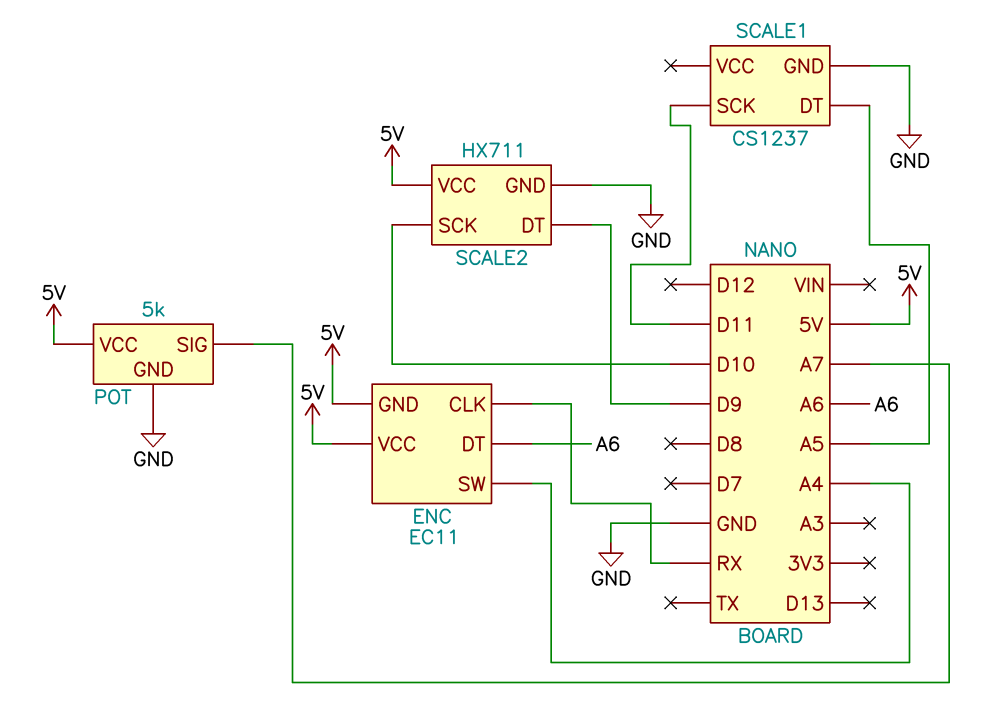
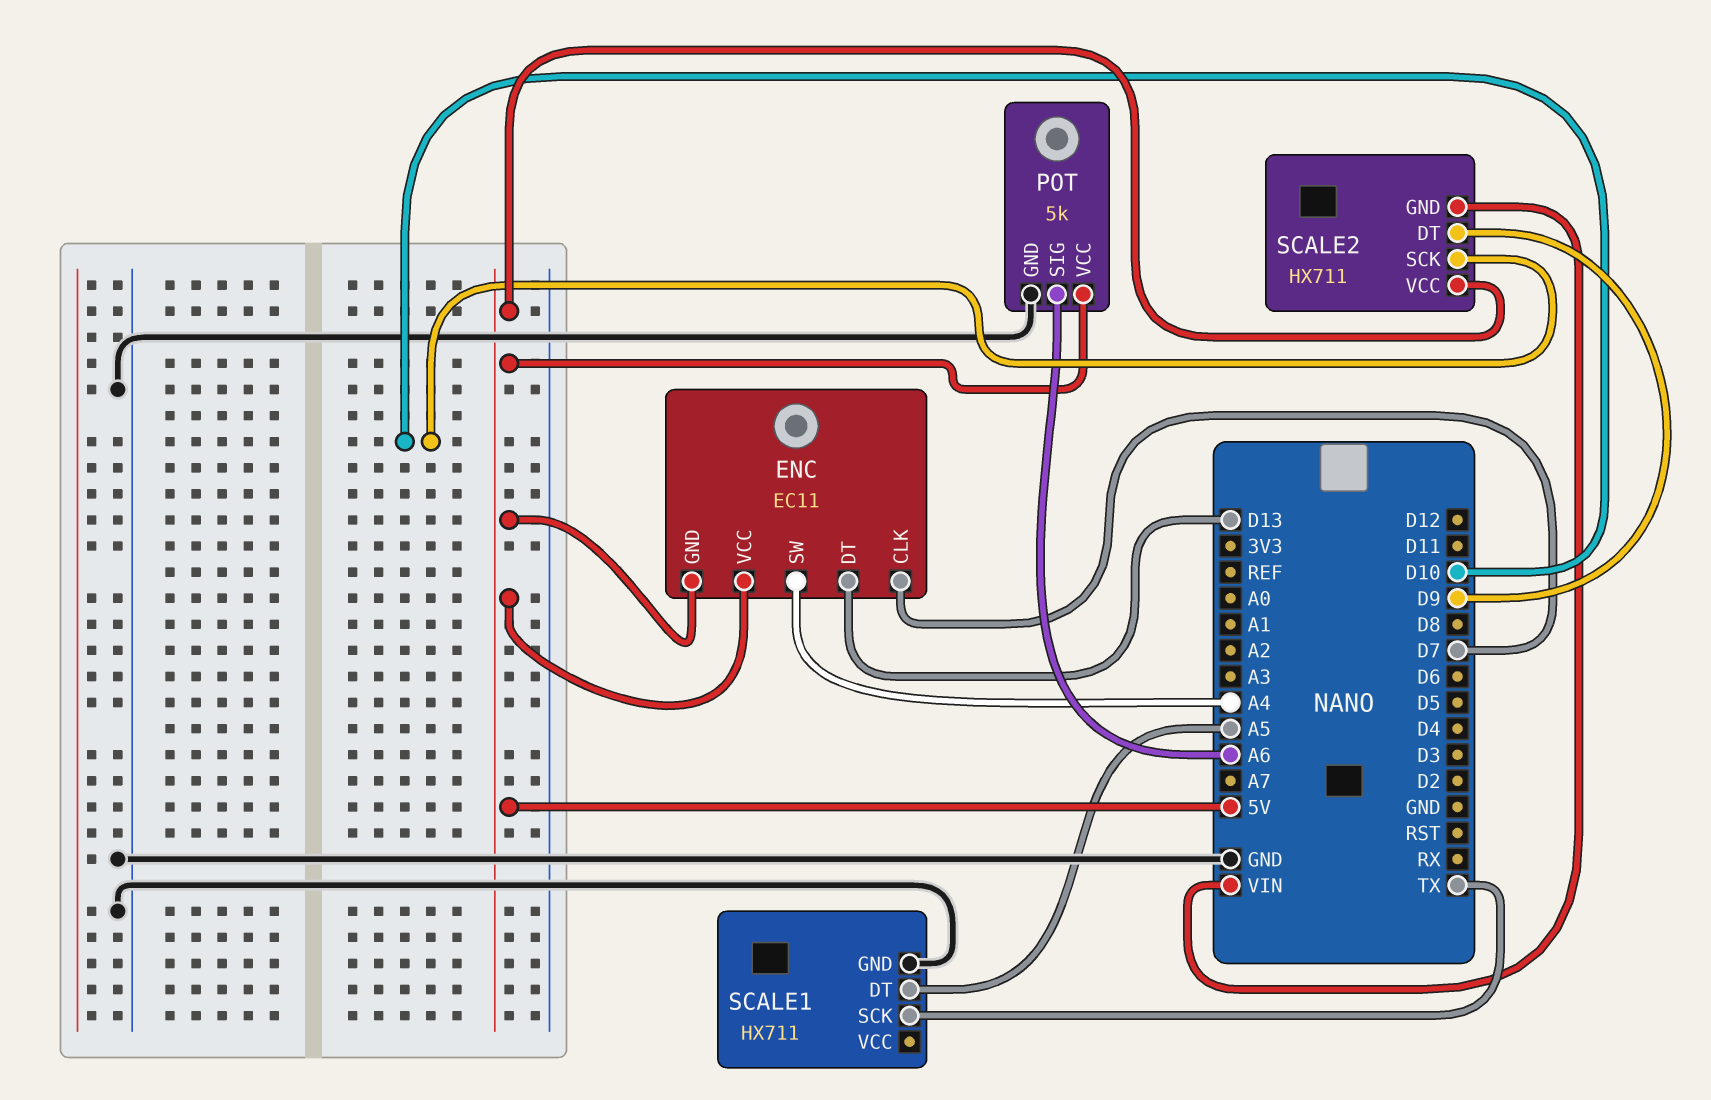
ENC pin CLK: RX -> D7
ENC pin DT: A6 -> D13
POT pin SIG: A7 -> A6
SCALE1: CS1237 -> HX711
SCALE1 pin SCK: D11 -> TX
SCALE2 pin GND: GND -> VIN

